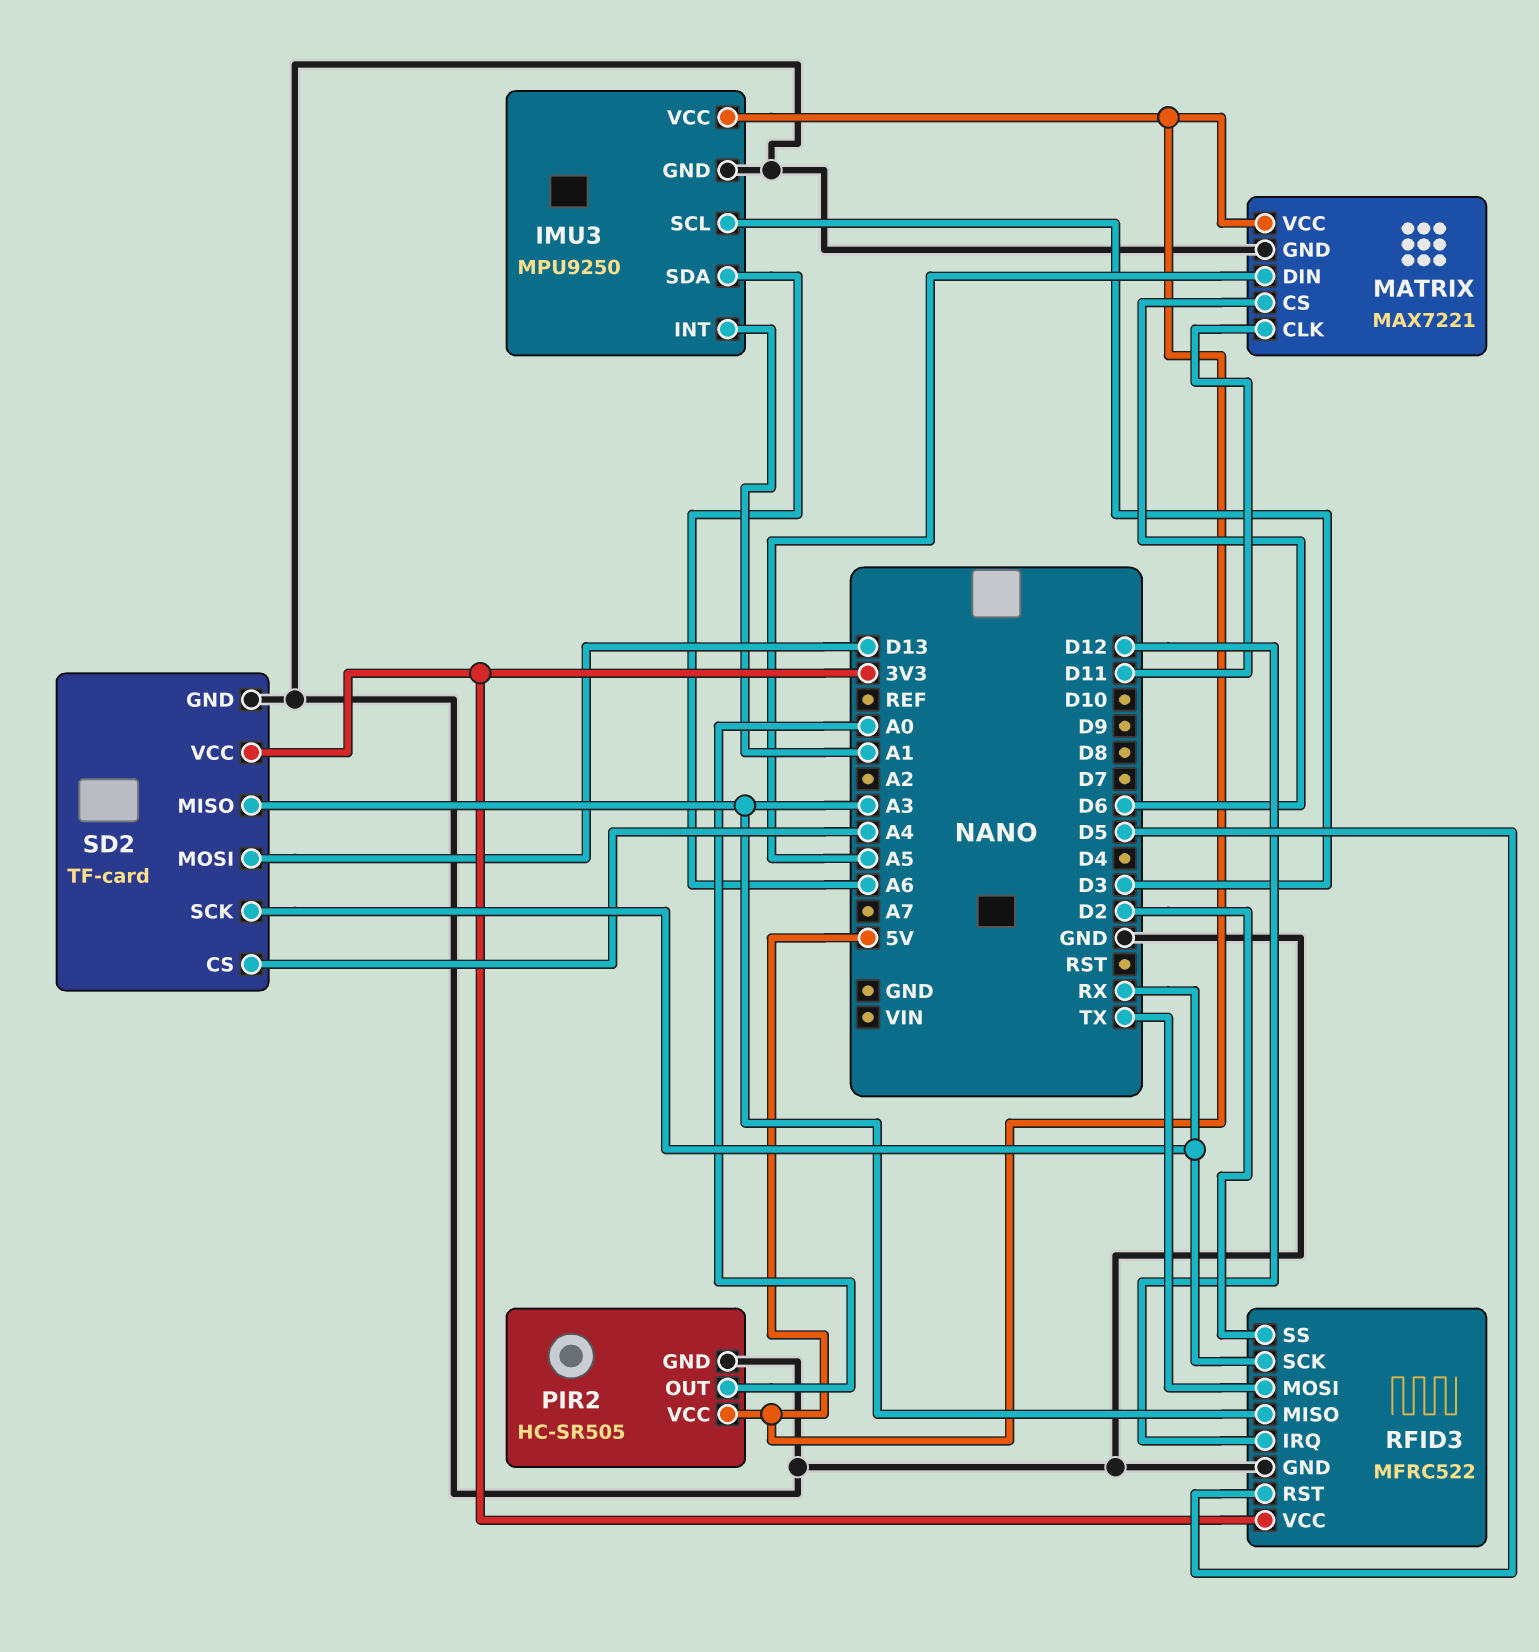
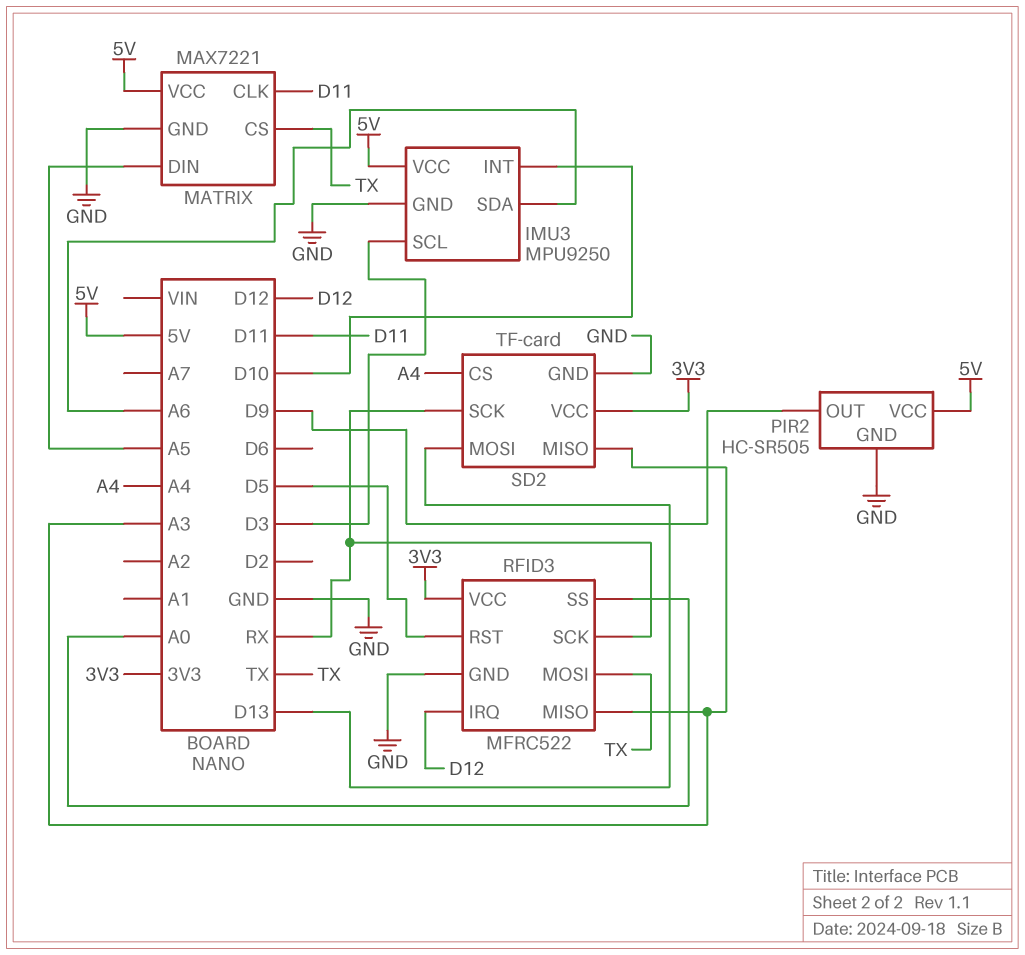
IMU3 pin INT: A1 -> D10
MATRIX pin CS: D6 -> TX
PIR2 pin OUT: A0 -> D9
RFID3 pin SS: D2 -> A0

